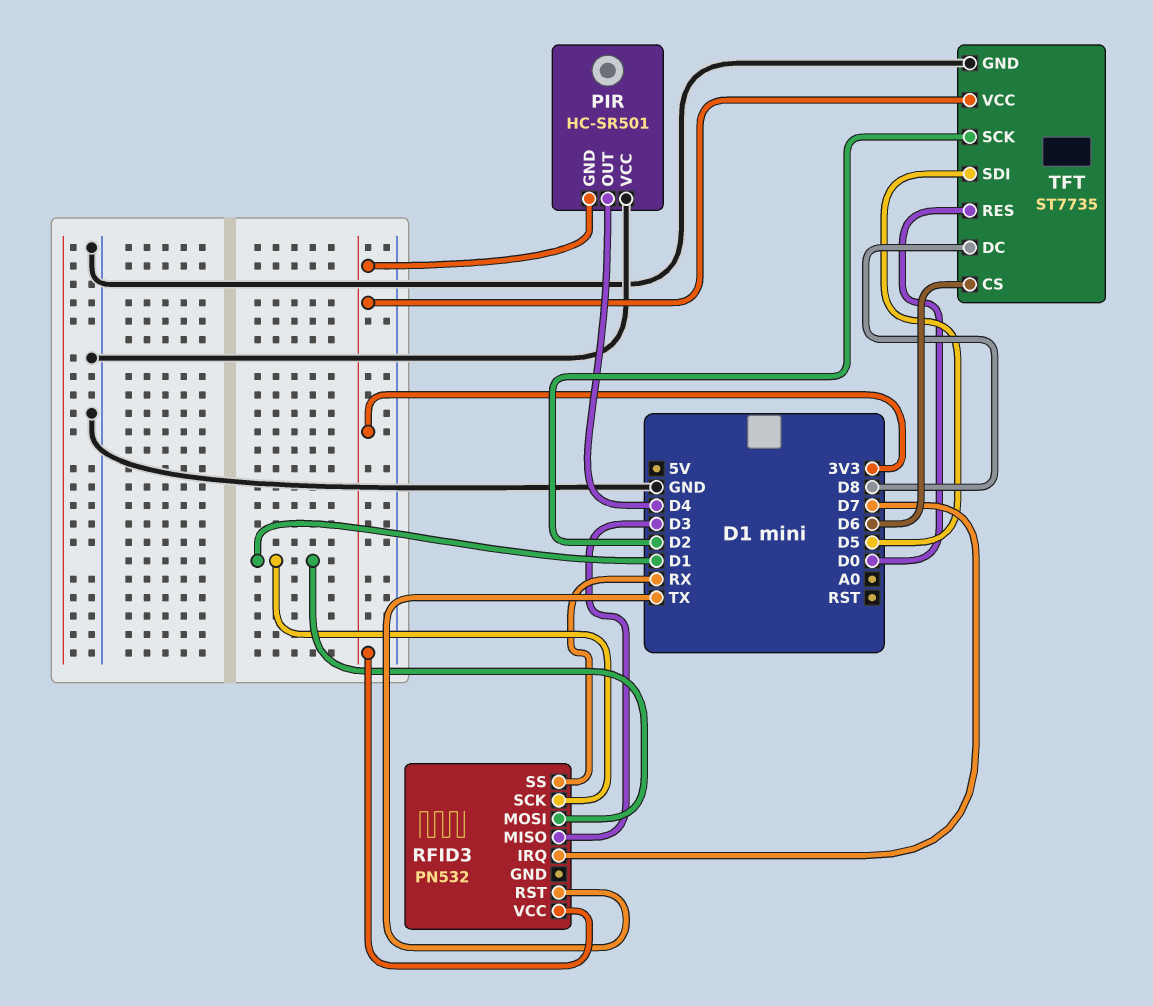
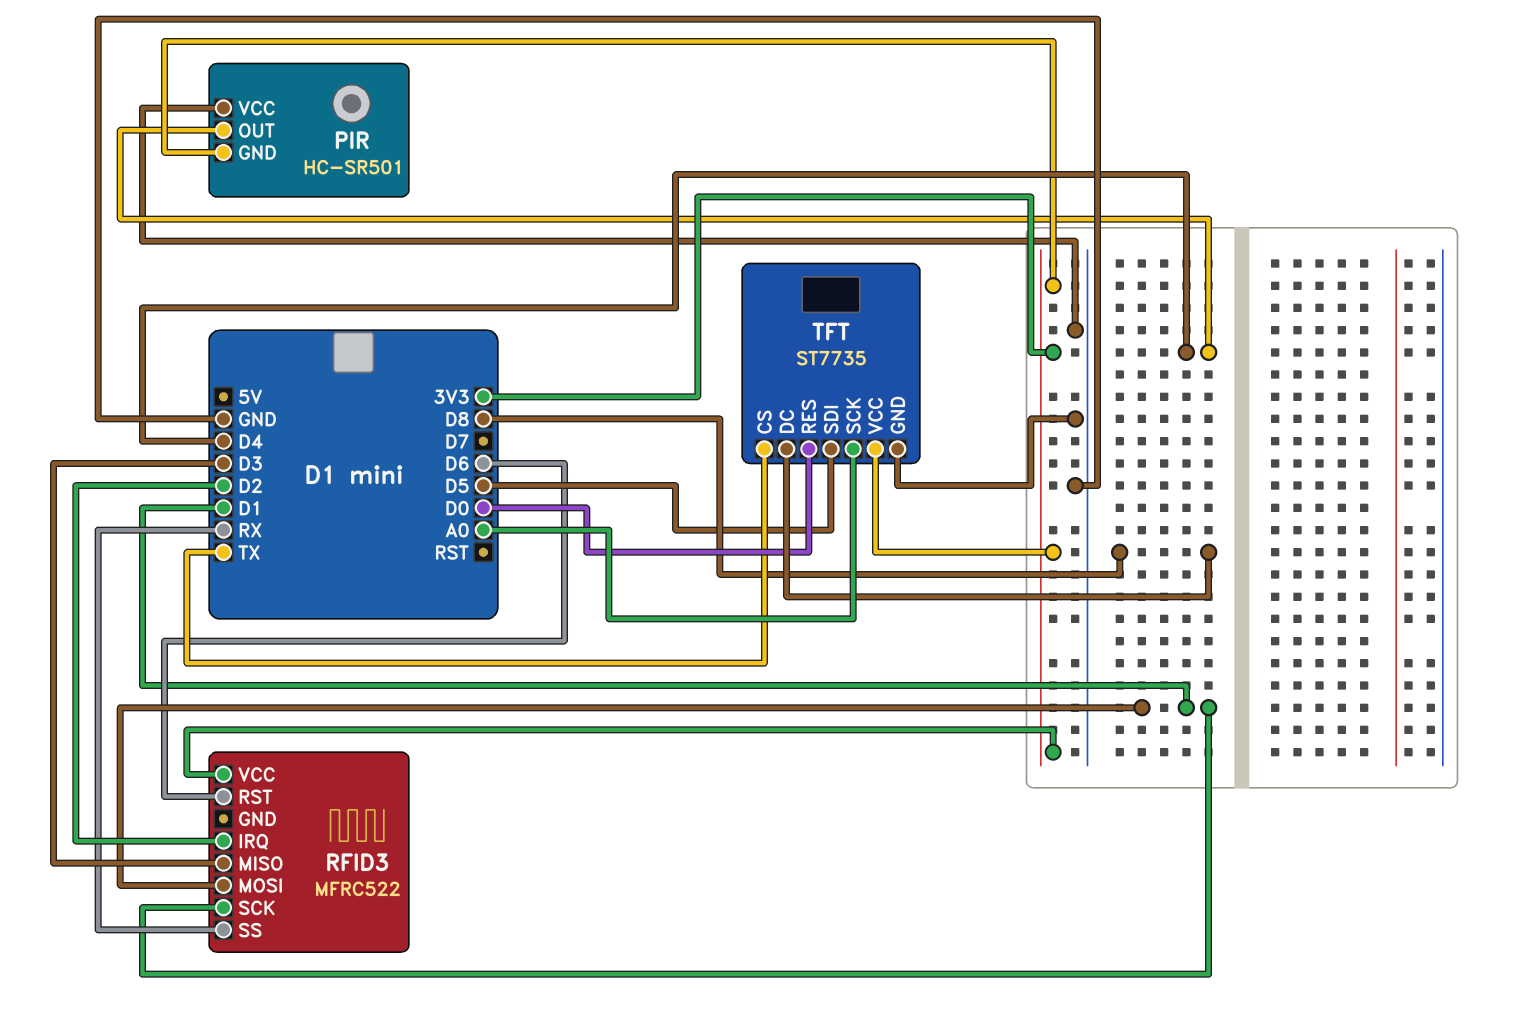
RFID3: PN532 -> MFRC522
RFID3 pin IRQ: D7 -> D2
RFID3 pin RST: TX -> D6
TFT pin CS: D6 -> TX
TFT pin SCK: D2 -> A0

